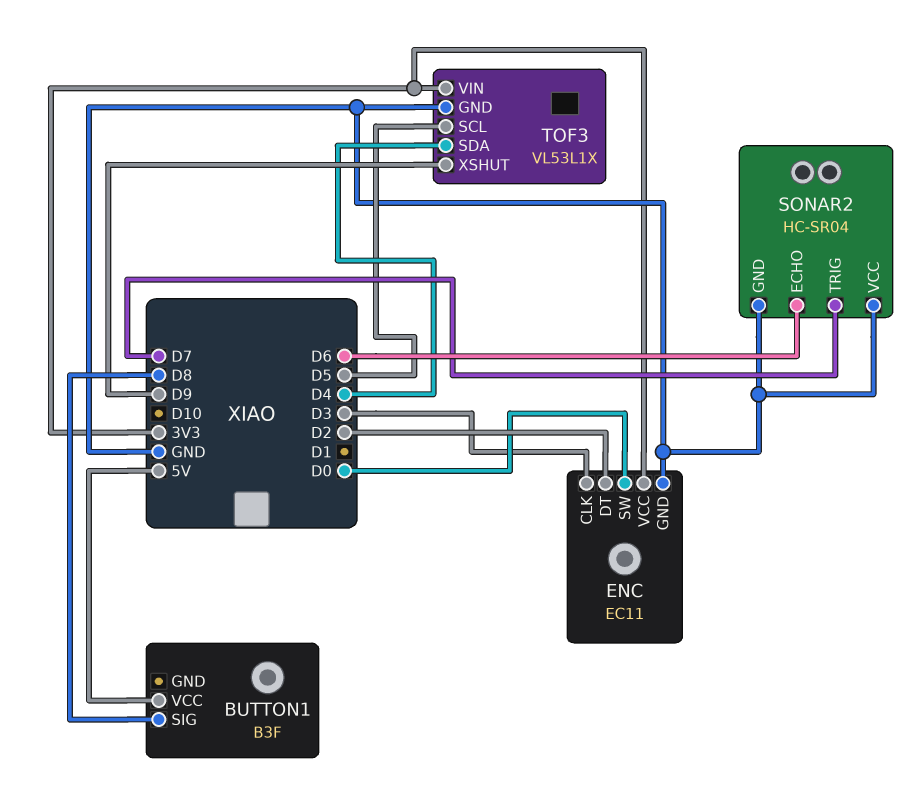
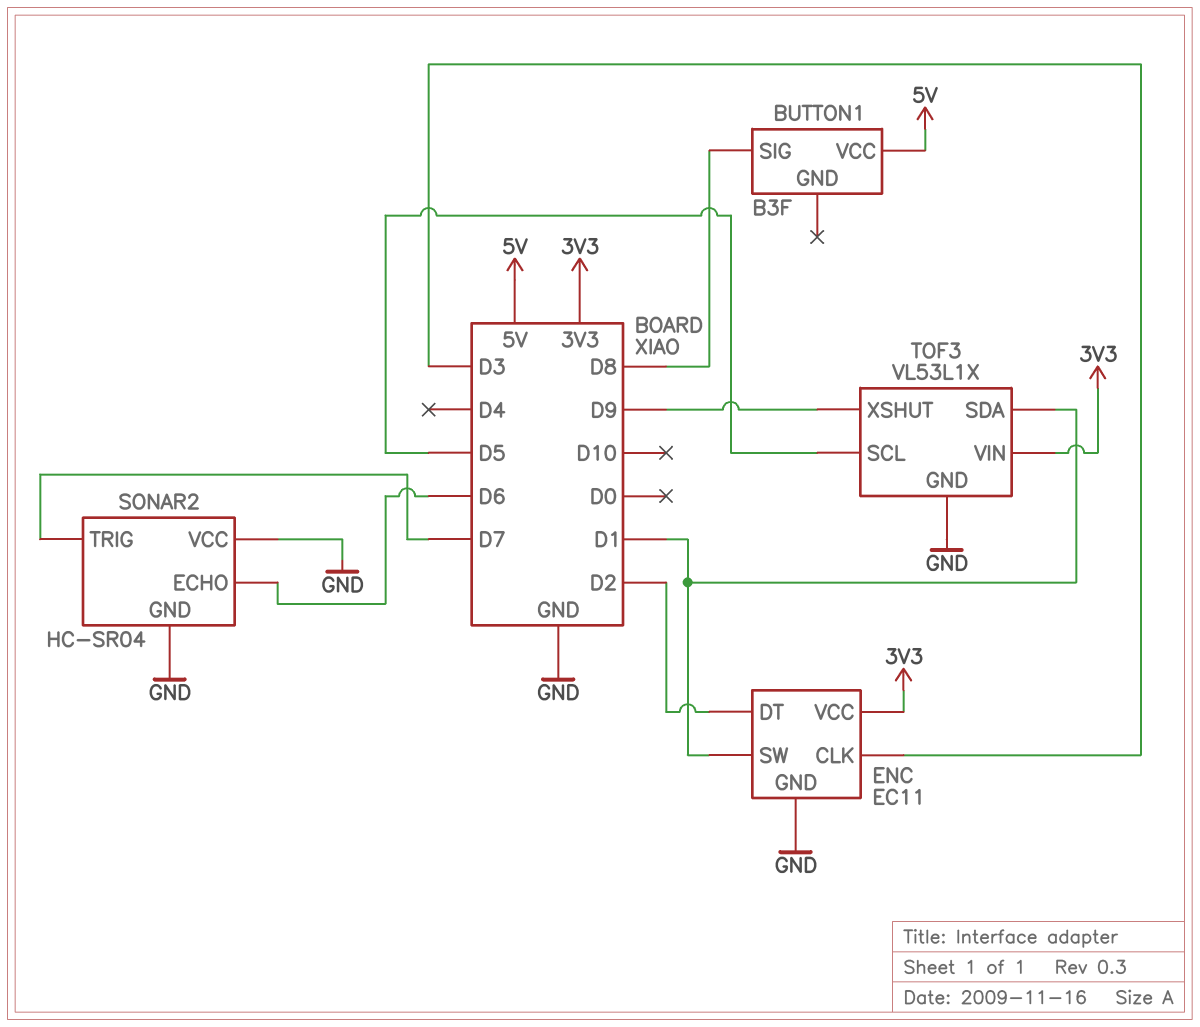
ENC pin SW: D0 -> D1
TOF3 pin SDA: D4 -> D1

